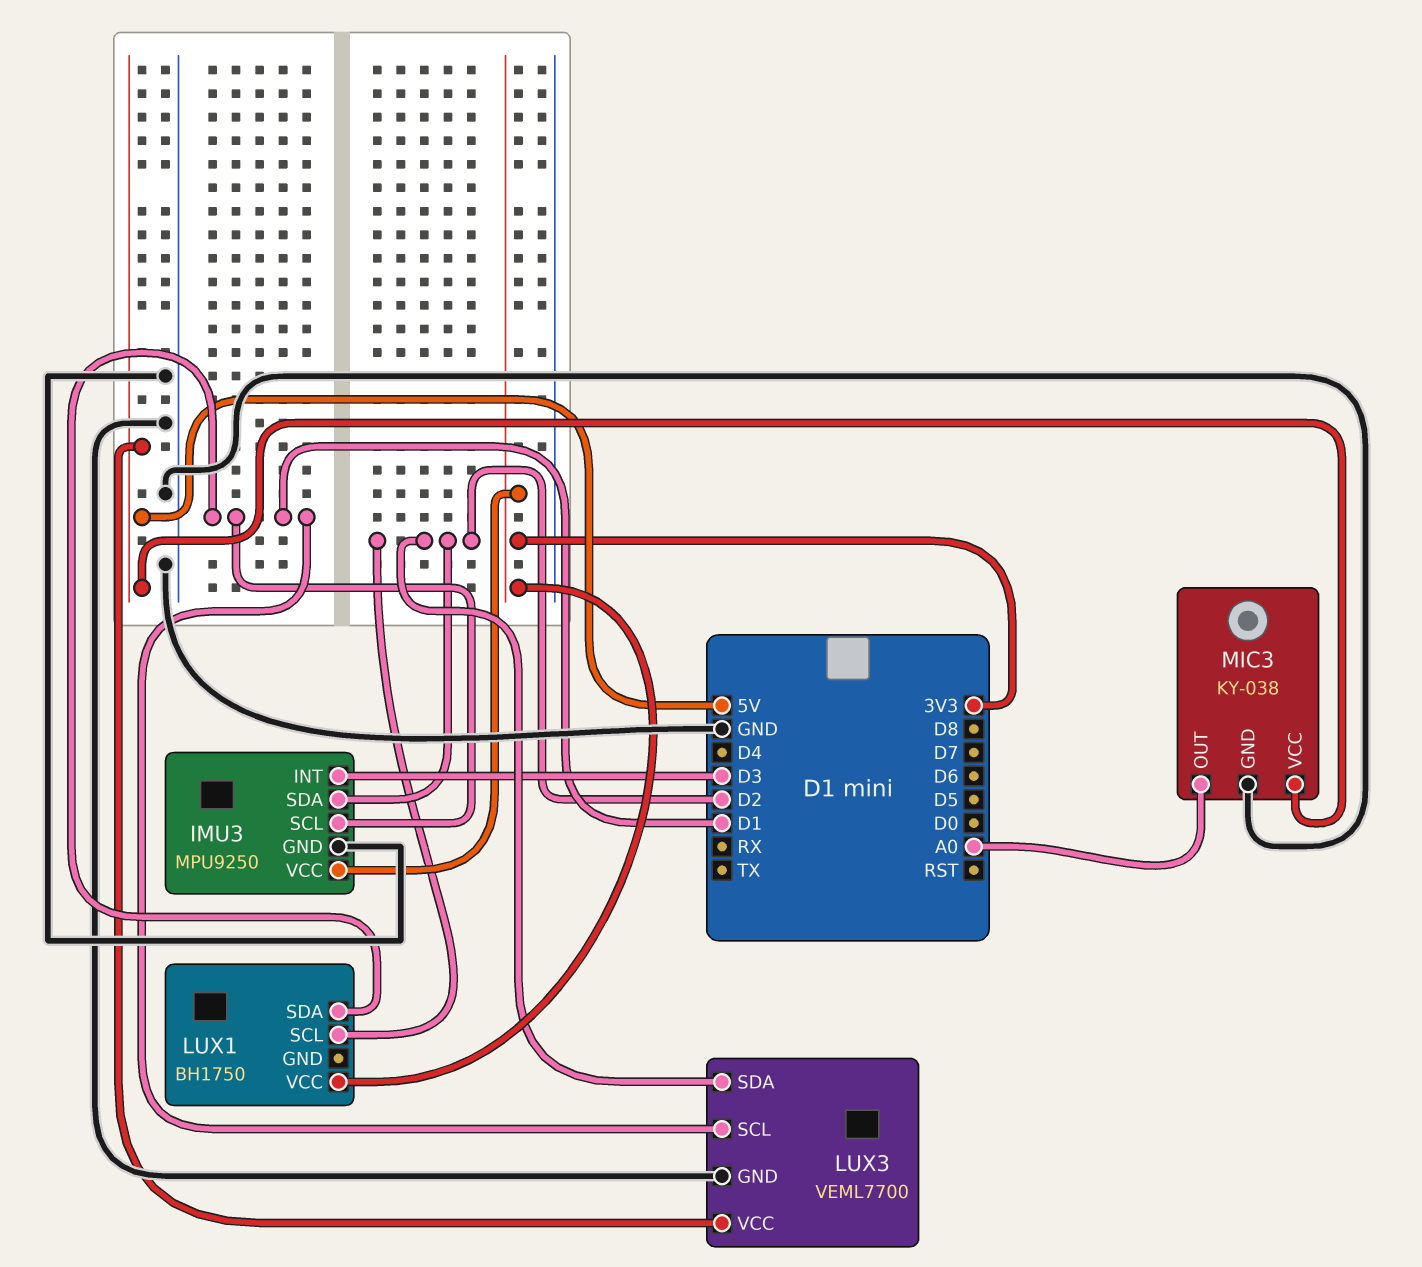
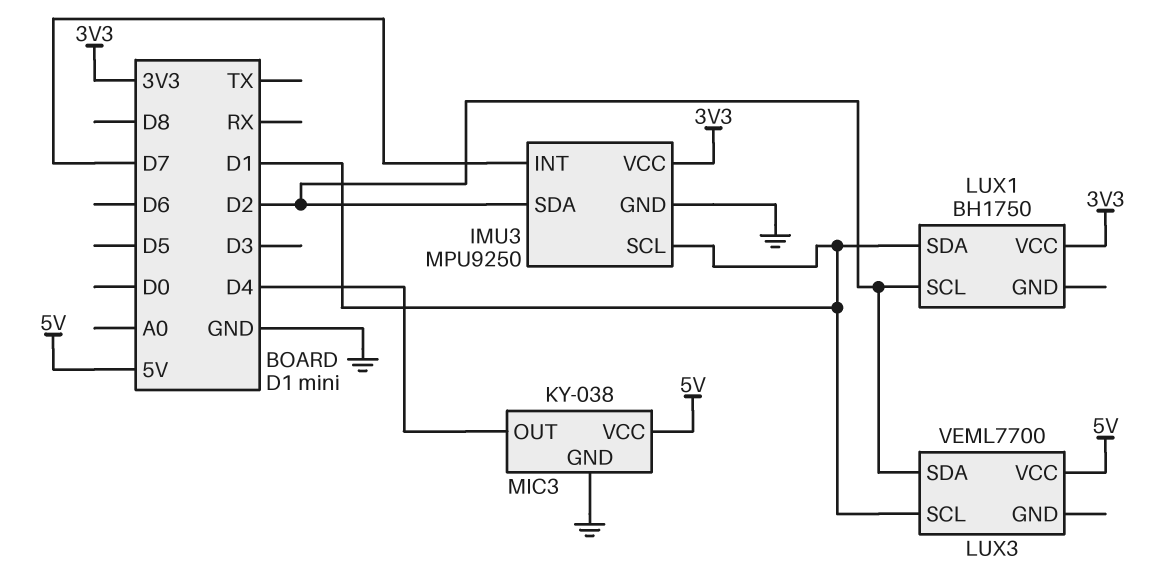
IMU3 pin INT: D3 -> D7
LUX3 pin GND: GND -> none
MIC3 pin OUT: A0 -> D4

